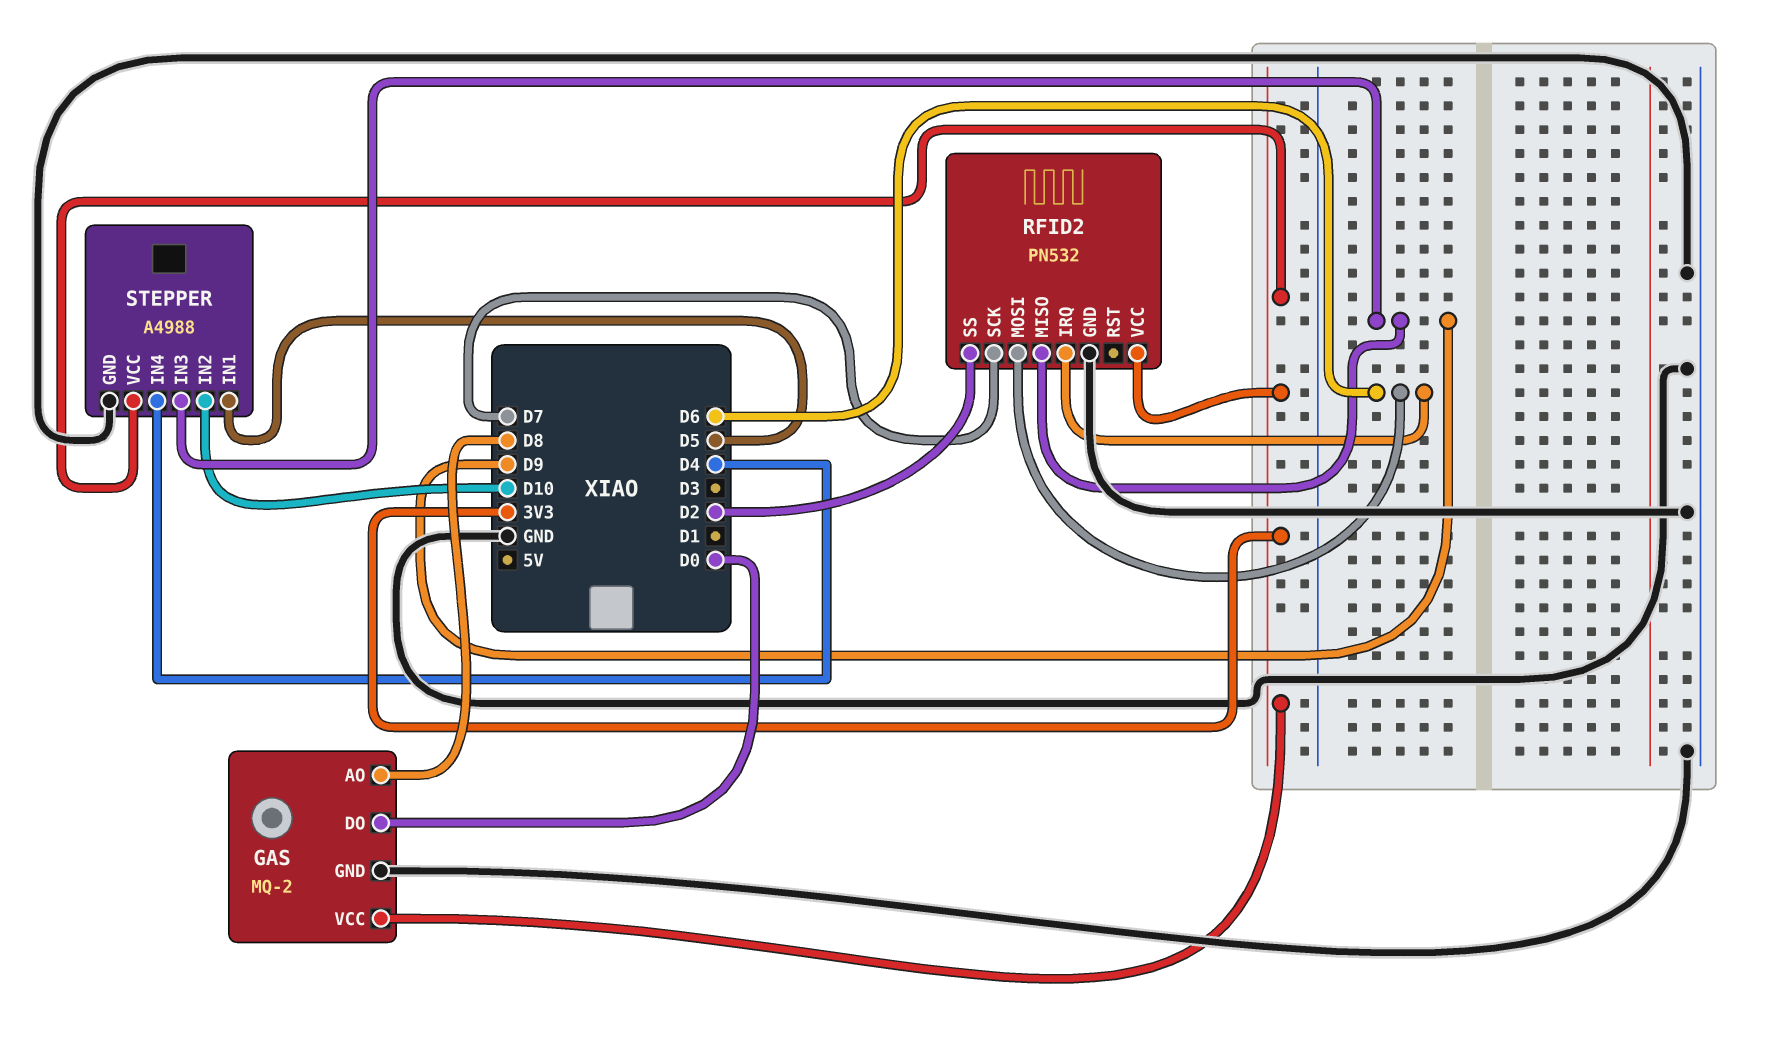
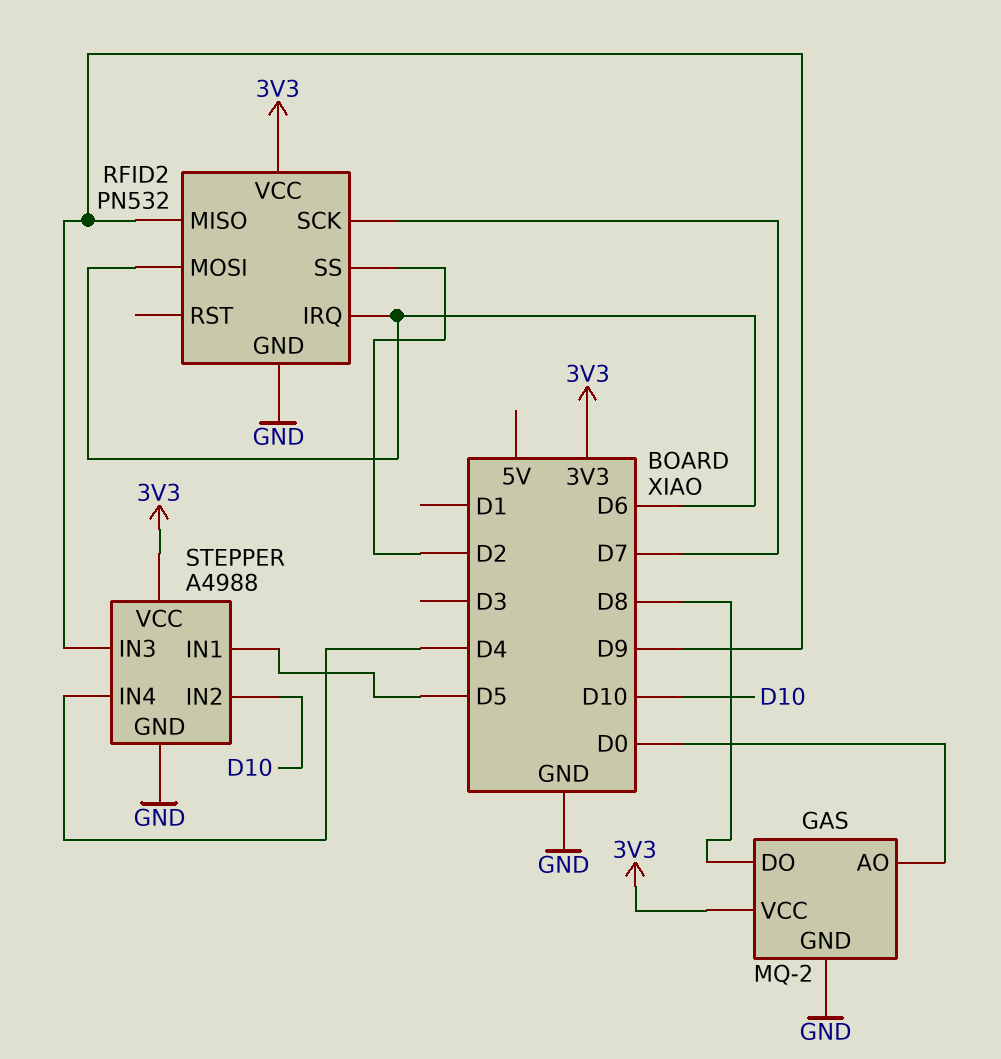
GAS pin AO: D8 -> D0
GAS pin DO: D0 -> D8

